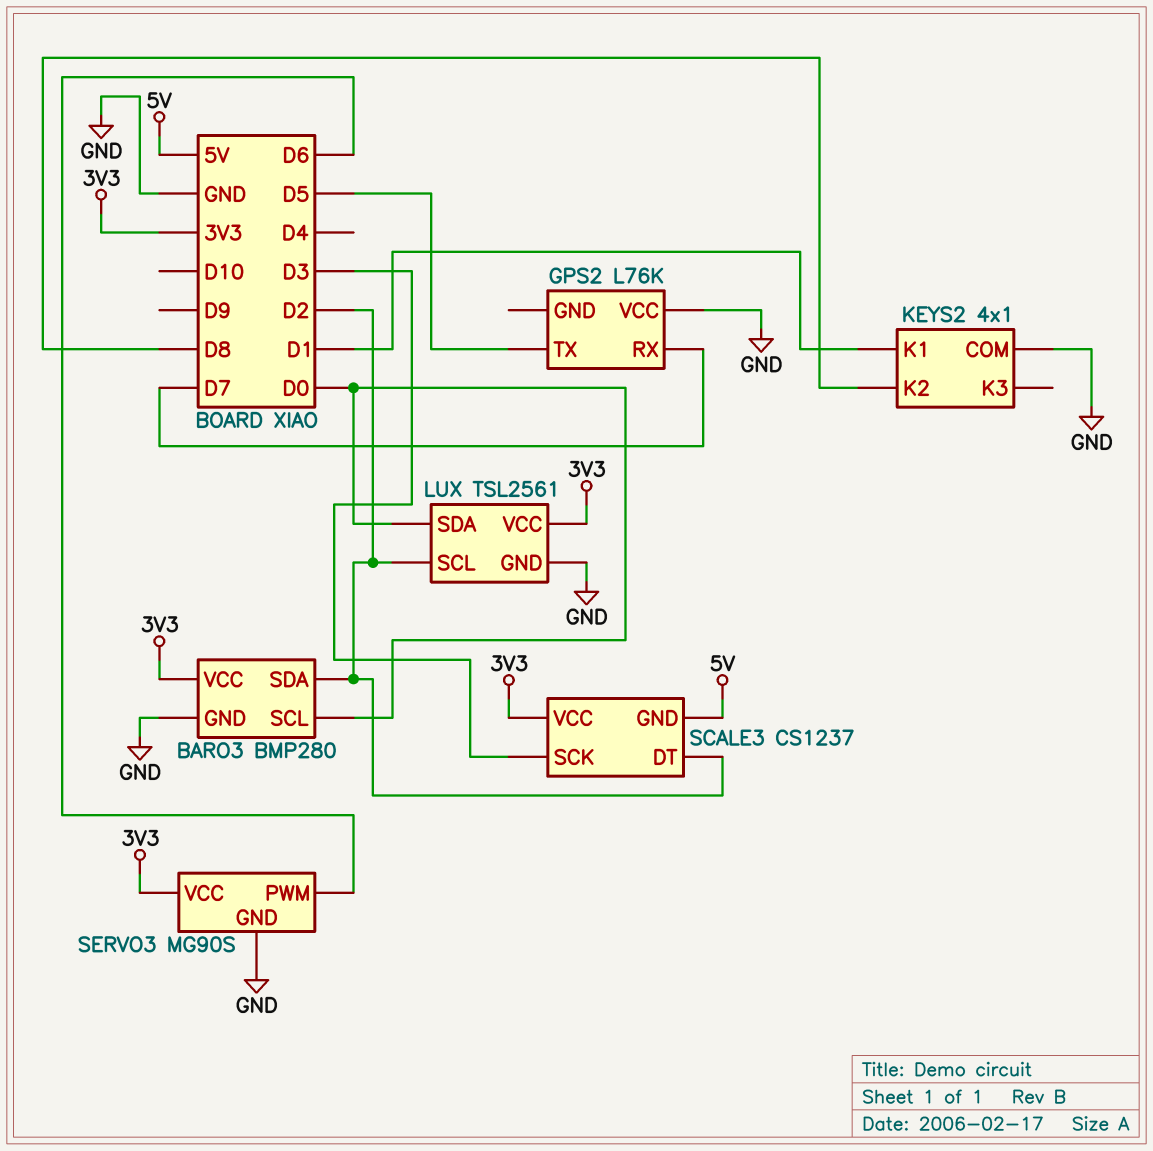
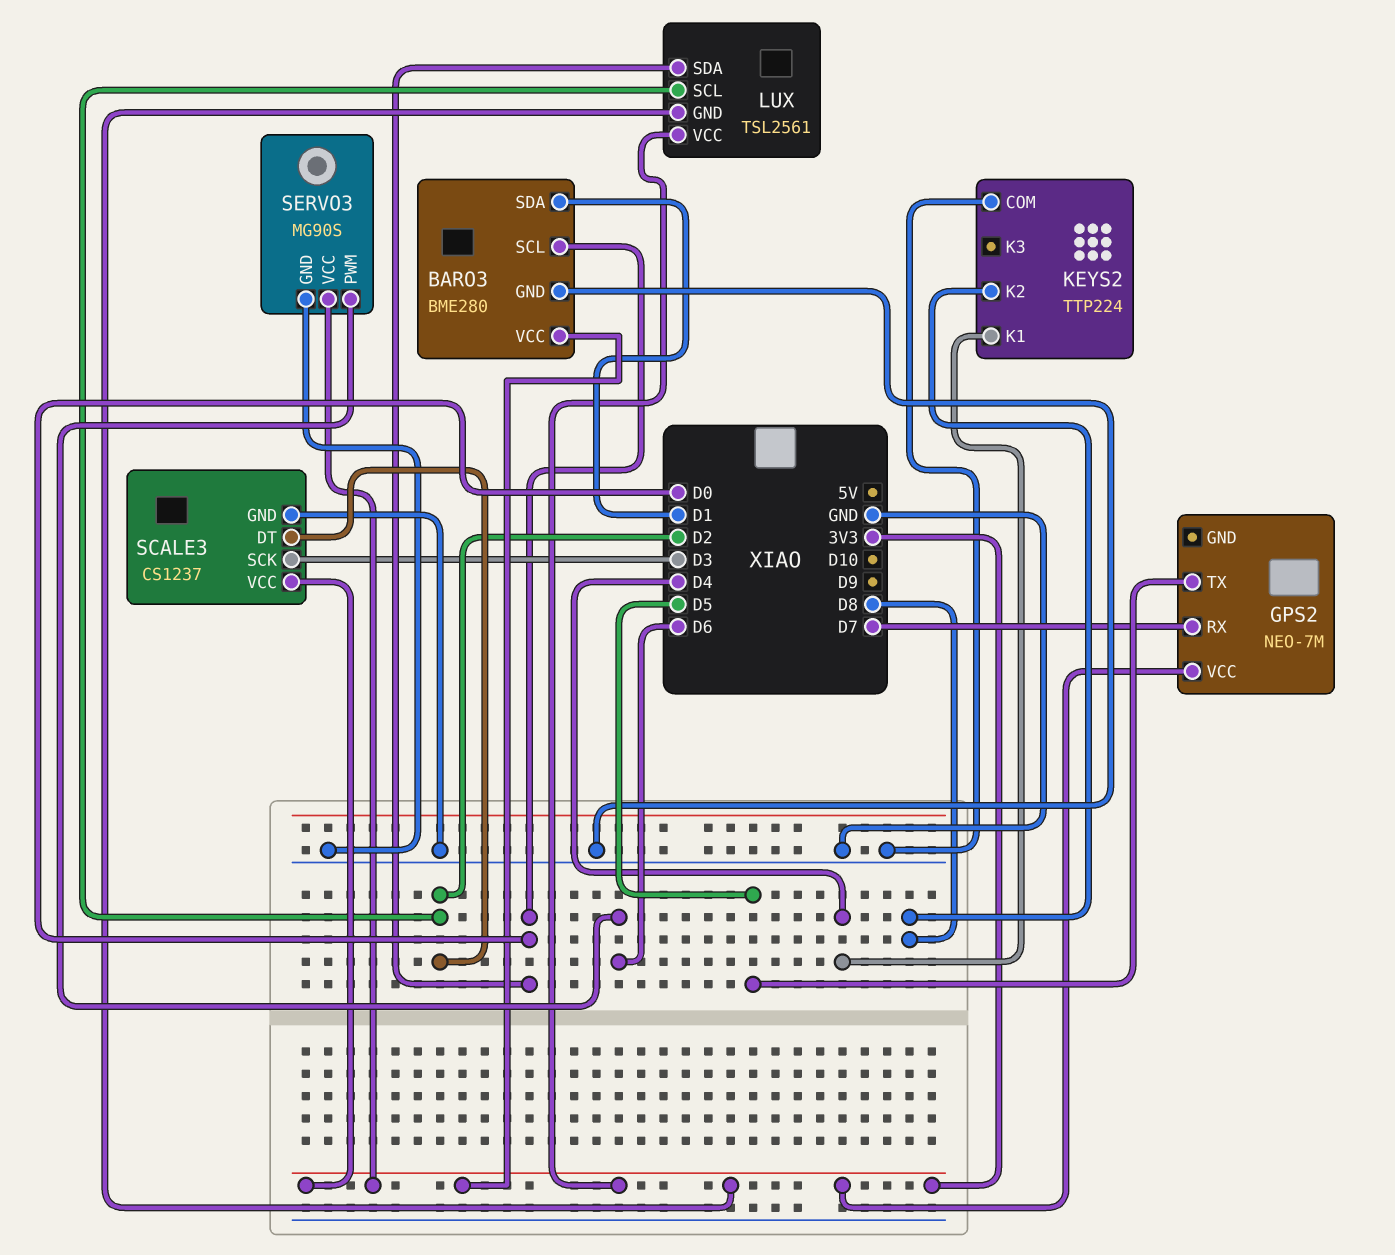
BARO3: BMP280 -> BME280
BARO3 pin SDA: D2 -> D1
GPS2: L76K -> NEO-7M
GPS2 pin VCC: GND -> 3V3
KEYS2: 4x1 -> TTP224
KEYS2 pin K1: D1 -> D4
LUX pin GND: GND -> 3V3
SCALE3 pin GND: 5V -> GND

